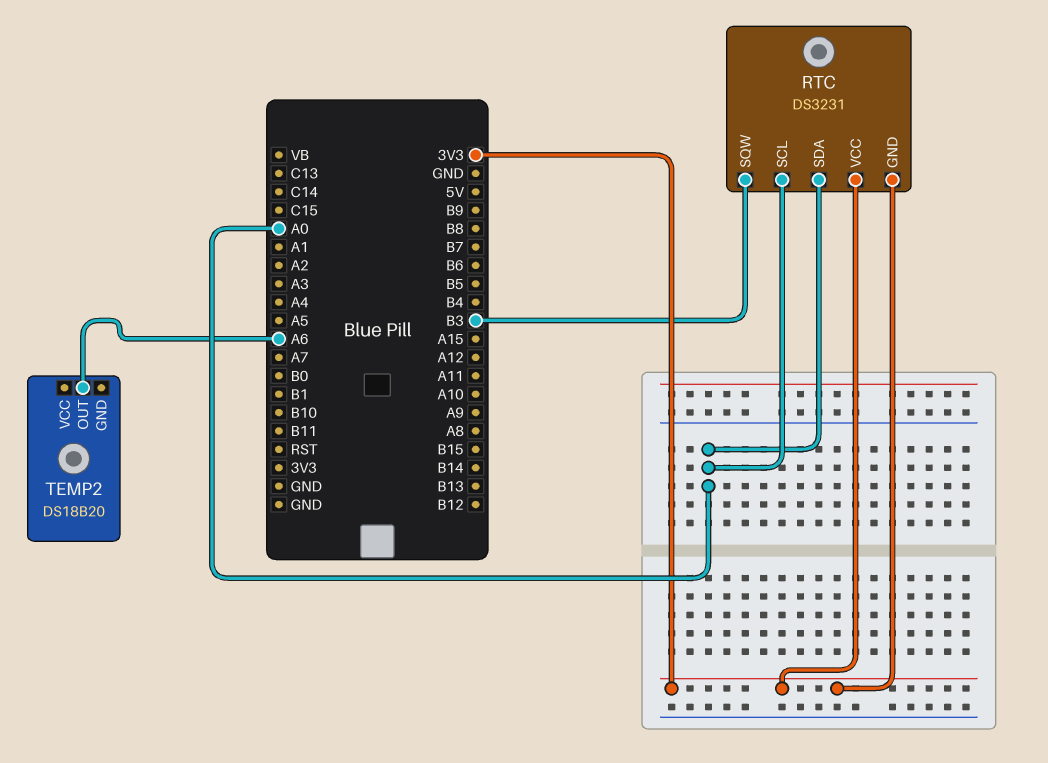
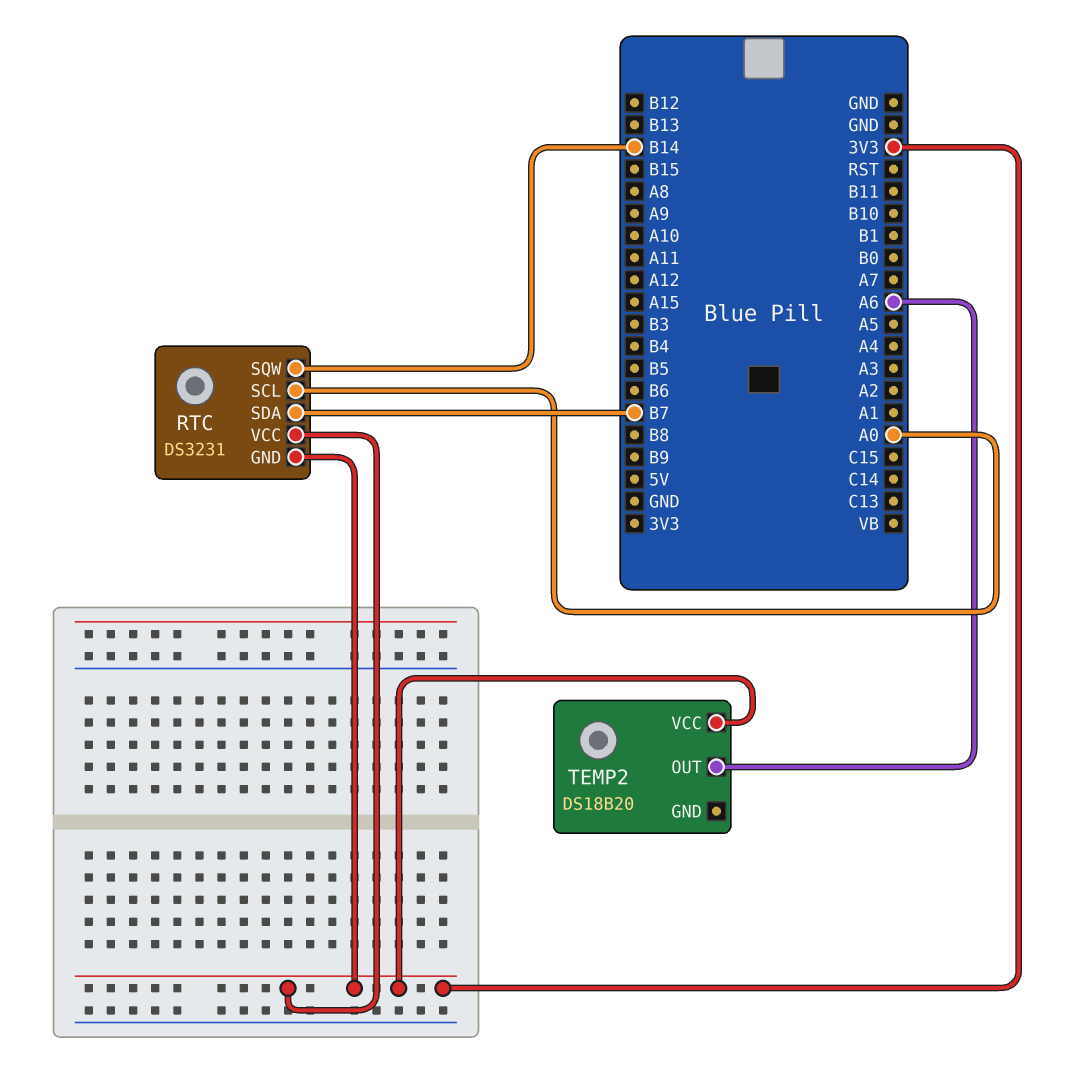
RTC pin SDA: A0 -> B7
RTC pin SQW: B3 -> B14
TEMP2 pin VCC: none -> 3V3

